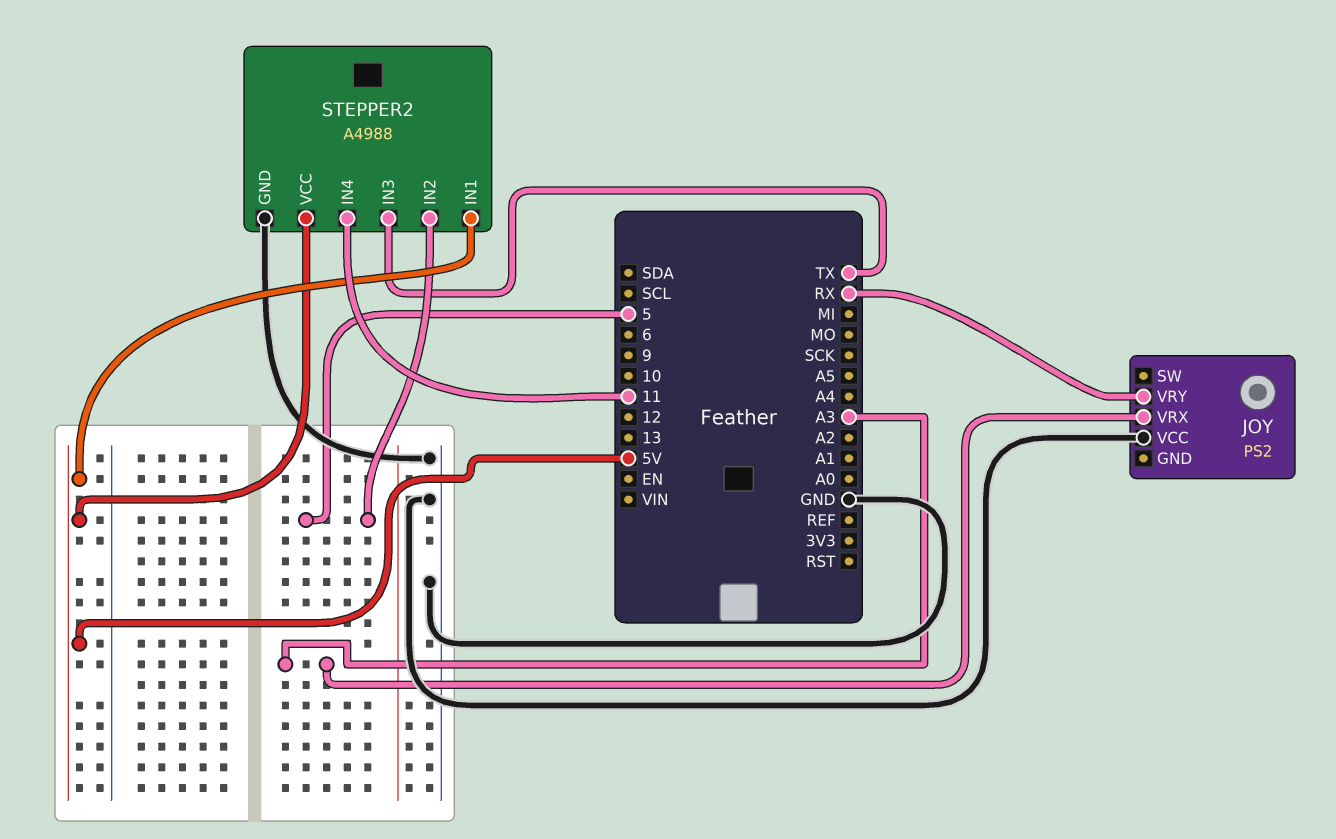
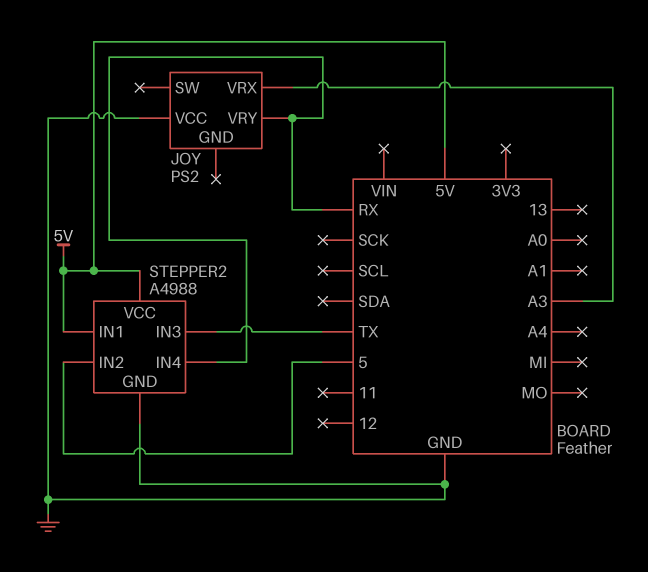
STEPPER2 pin IN4: 11 -> RX

